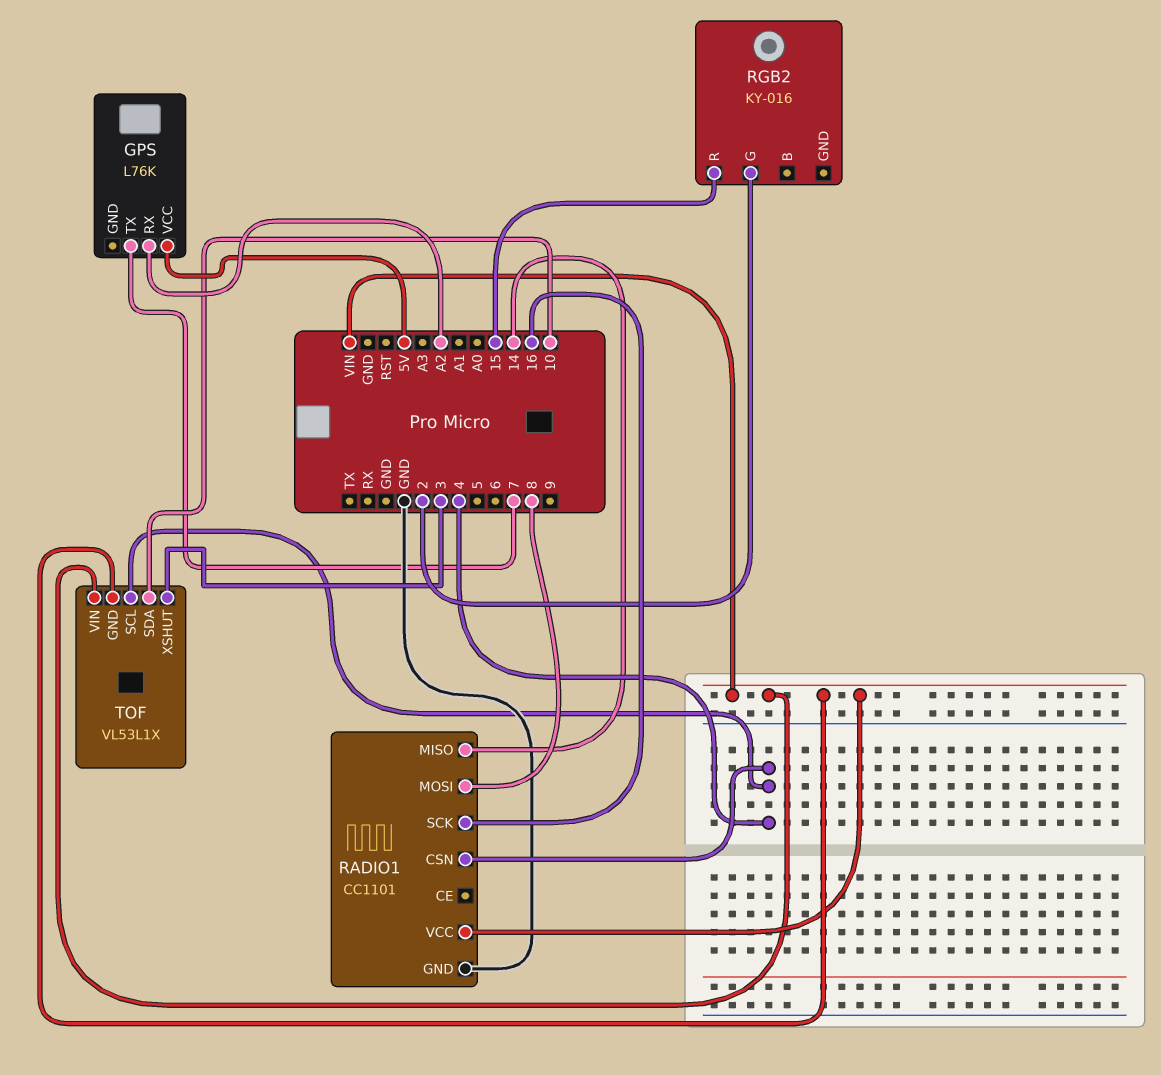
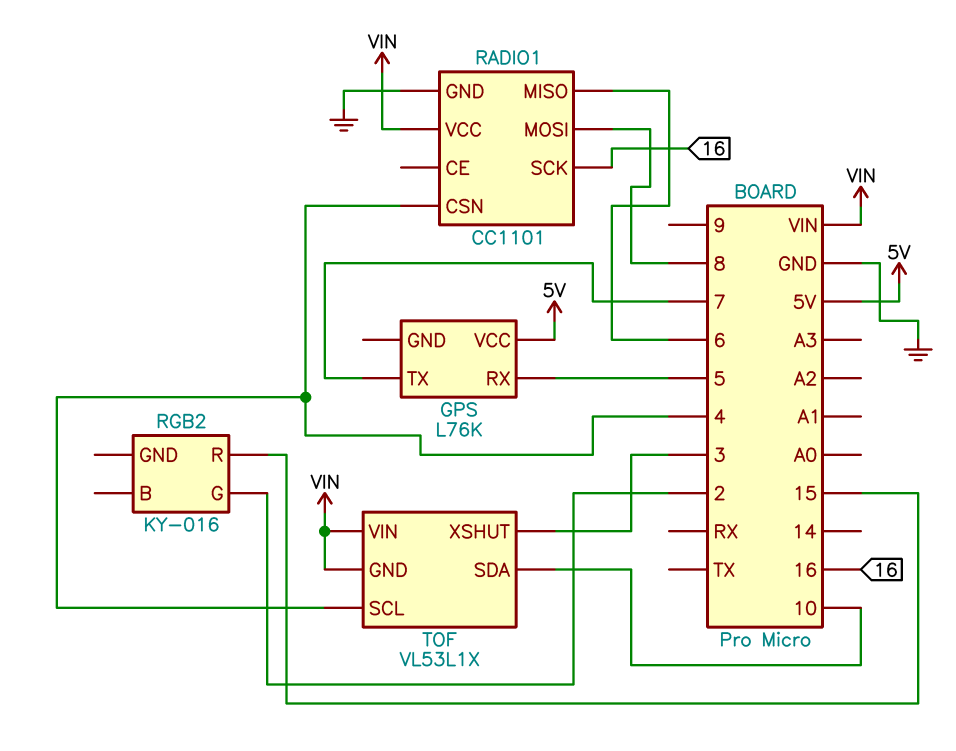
GPS pin RX: A2 -> 5
RADIO1 pin MISO: 14 -> 6

